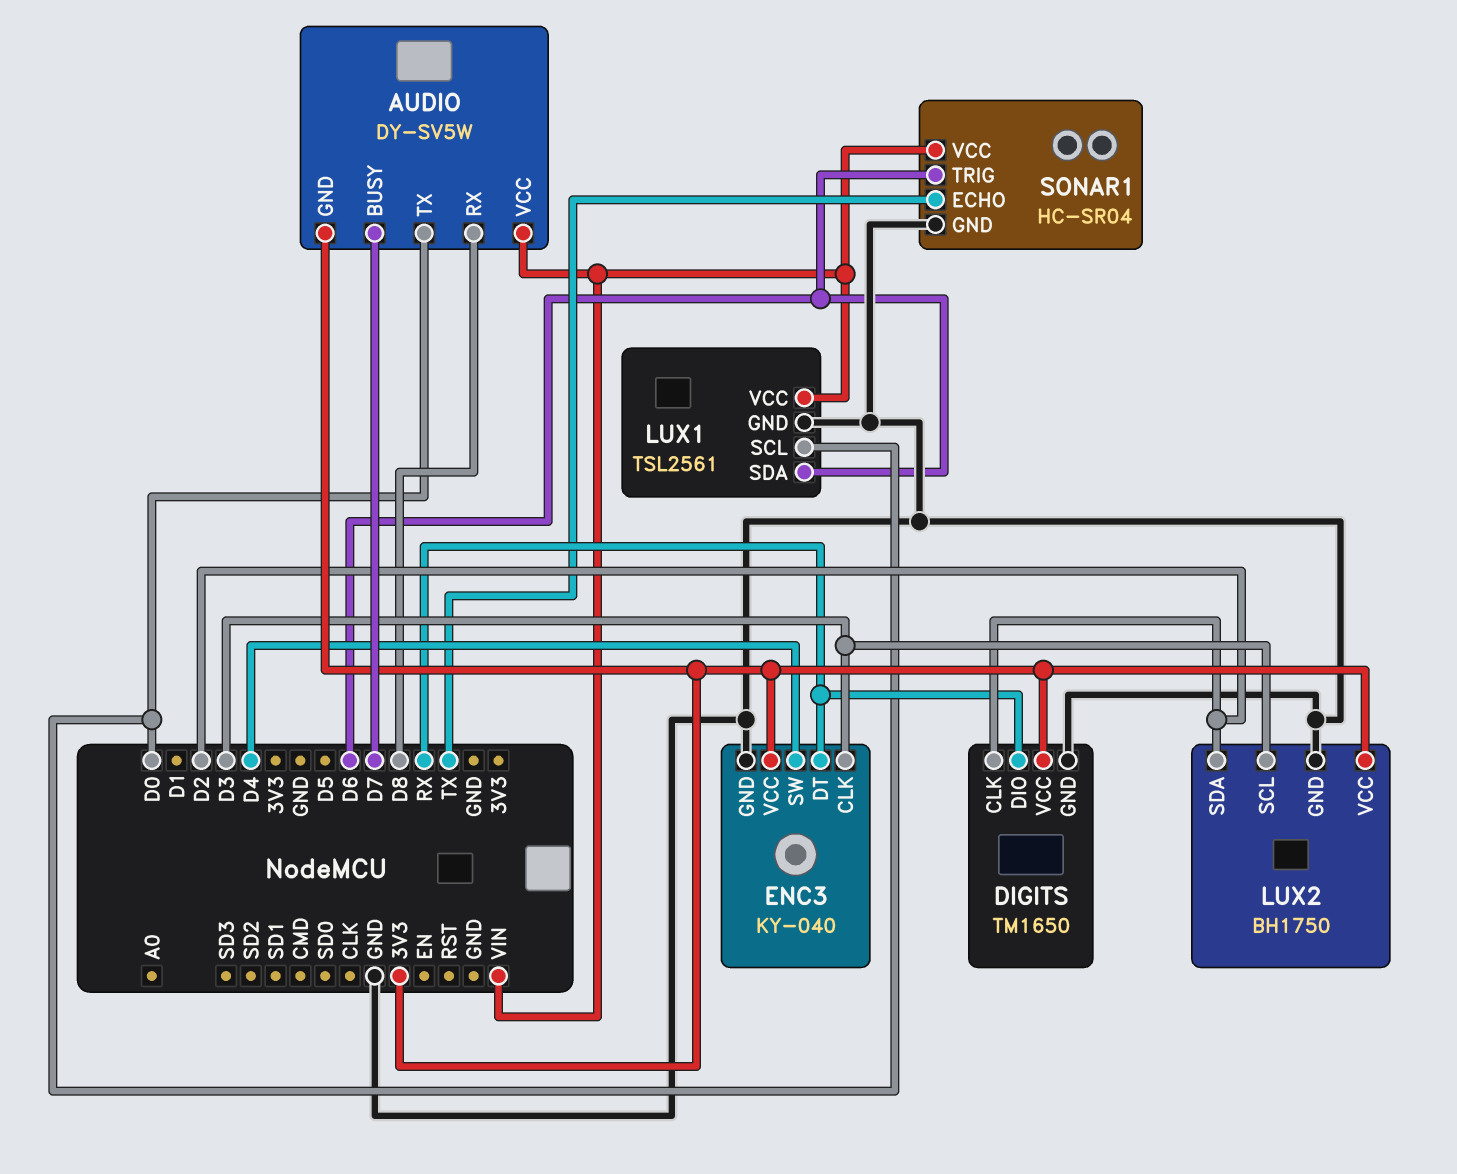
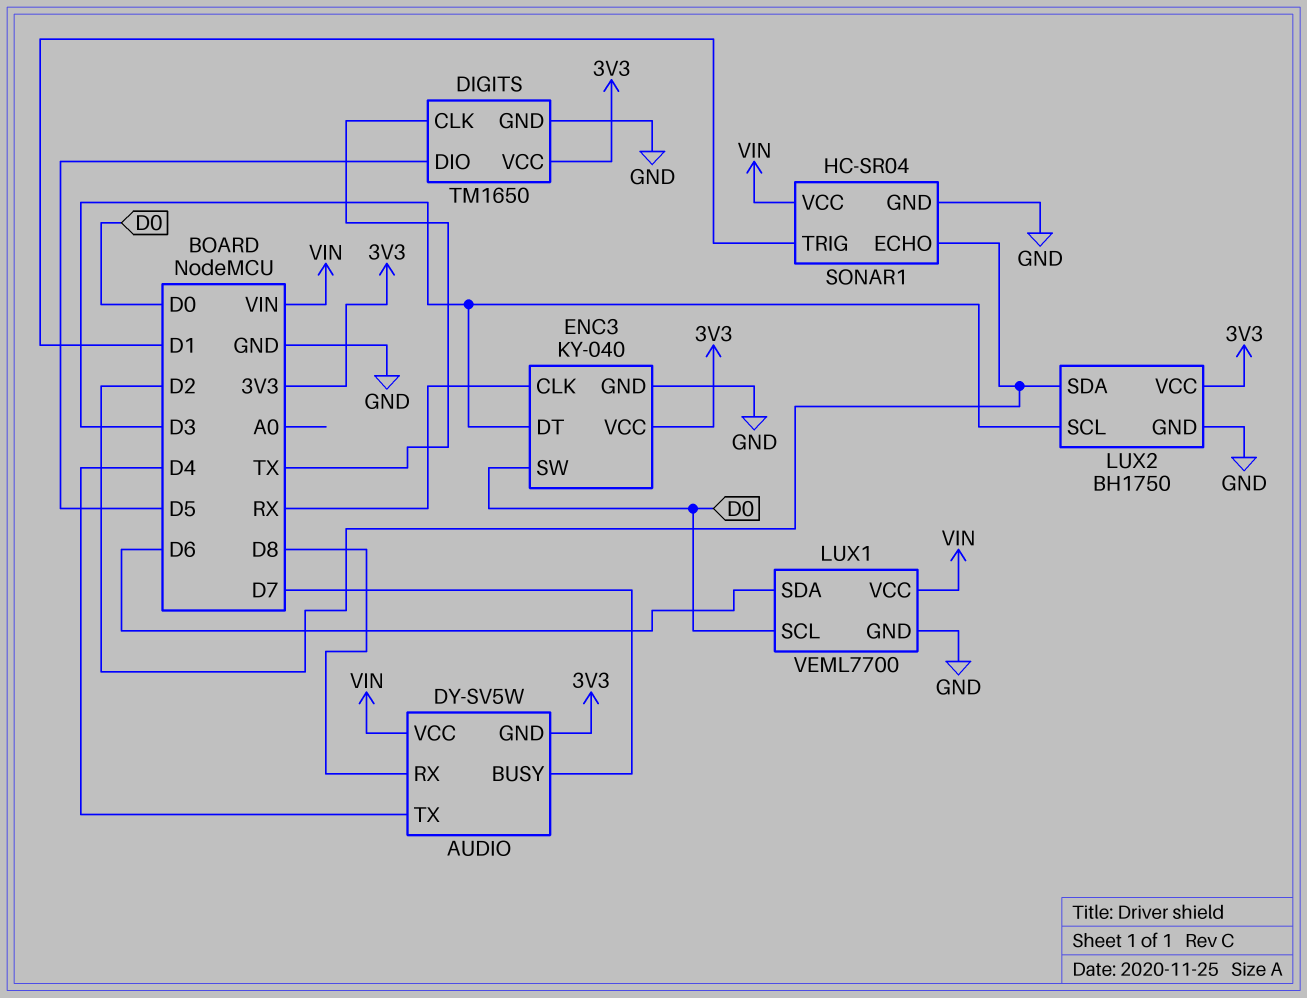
AUDIO pin TX: D0 -> D4
DIGITS pin CLK: D2 -> TX
DIGITS pin DIO: RX -> D5
ENC3 pin CLK: D3 -> RX
ENC3 pin DT: RX -> D3
ENC3 pin SW: D4 -> D0
LUX1: TSL2561 -> VEML7700
SONAR1 pin ECHO: TX -> D2
SONAR1 pin TRIG: D6 -> D1

